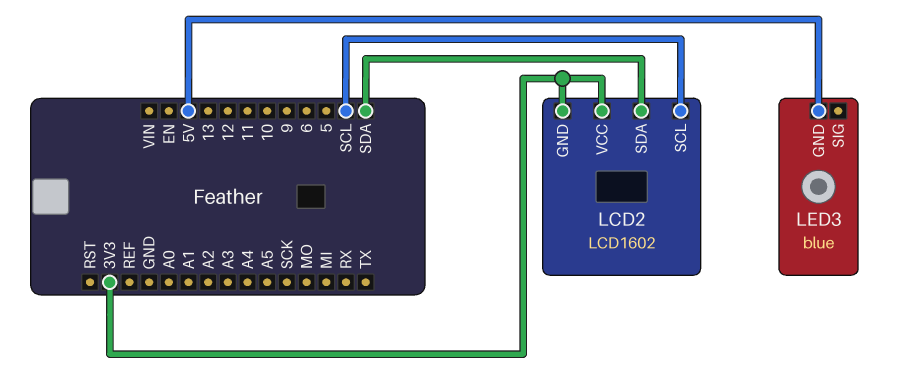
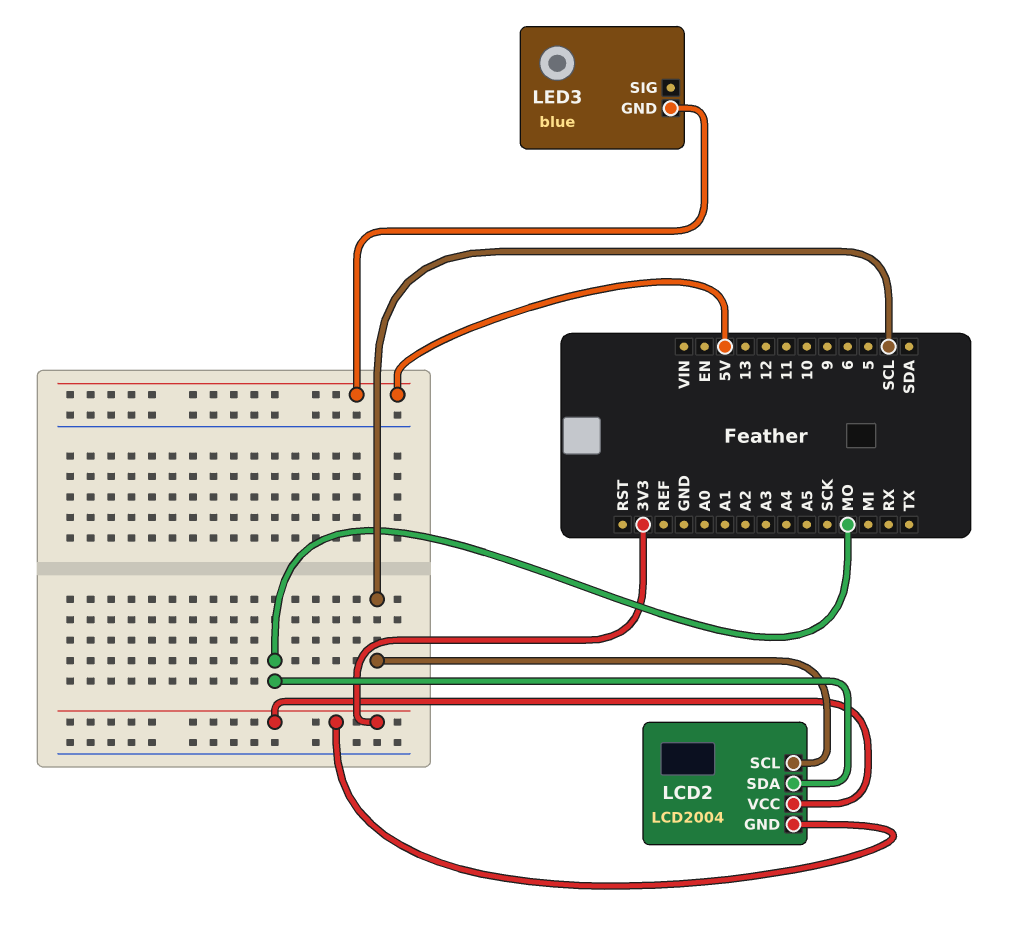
LCD2: LCD1602 -> LCD2004
LCD2 pin SDA: SDA -> MO

